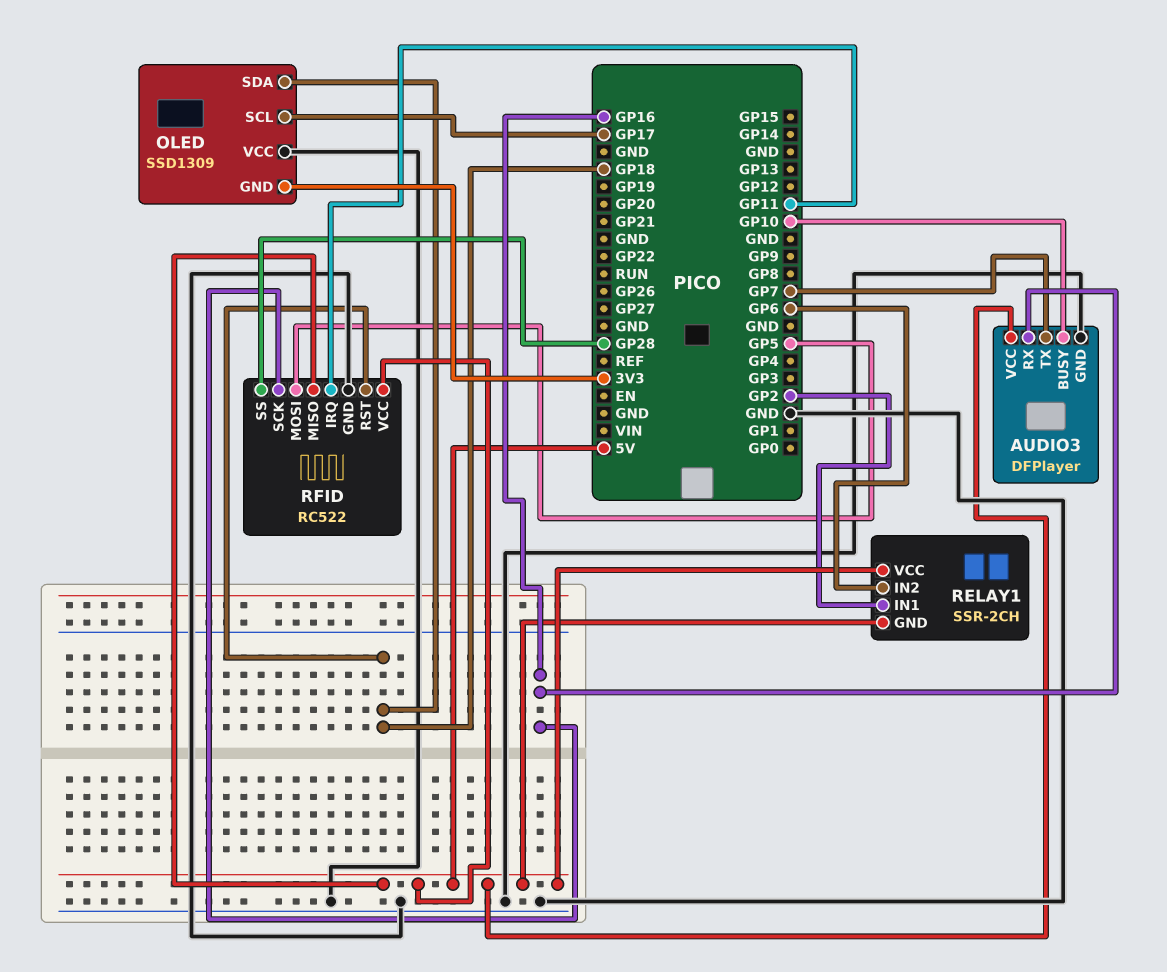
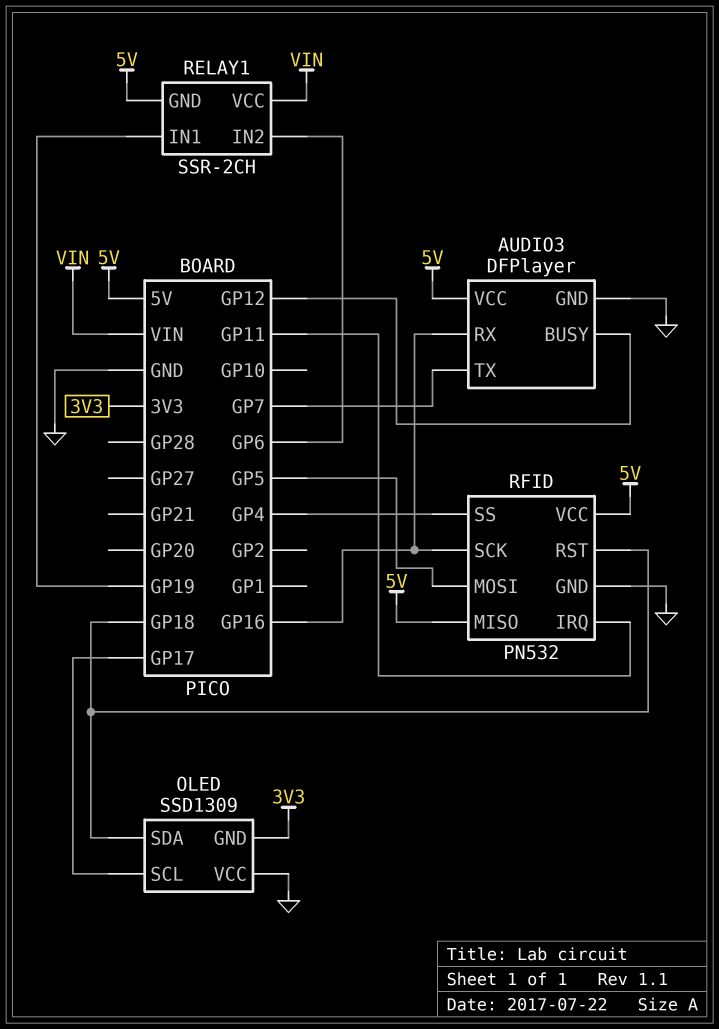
AUDIO3 pin BUSY: GP10 -> GP12
RELAY1 pin IN1: GP2 -> GP19
RELAY1 pin VCC: 5V -> VIN
RFID: RC522 -> PN532
RFID pin SS: GP28 -> GP4

